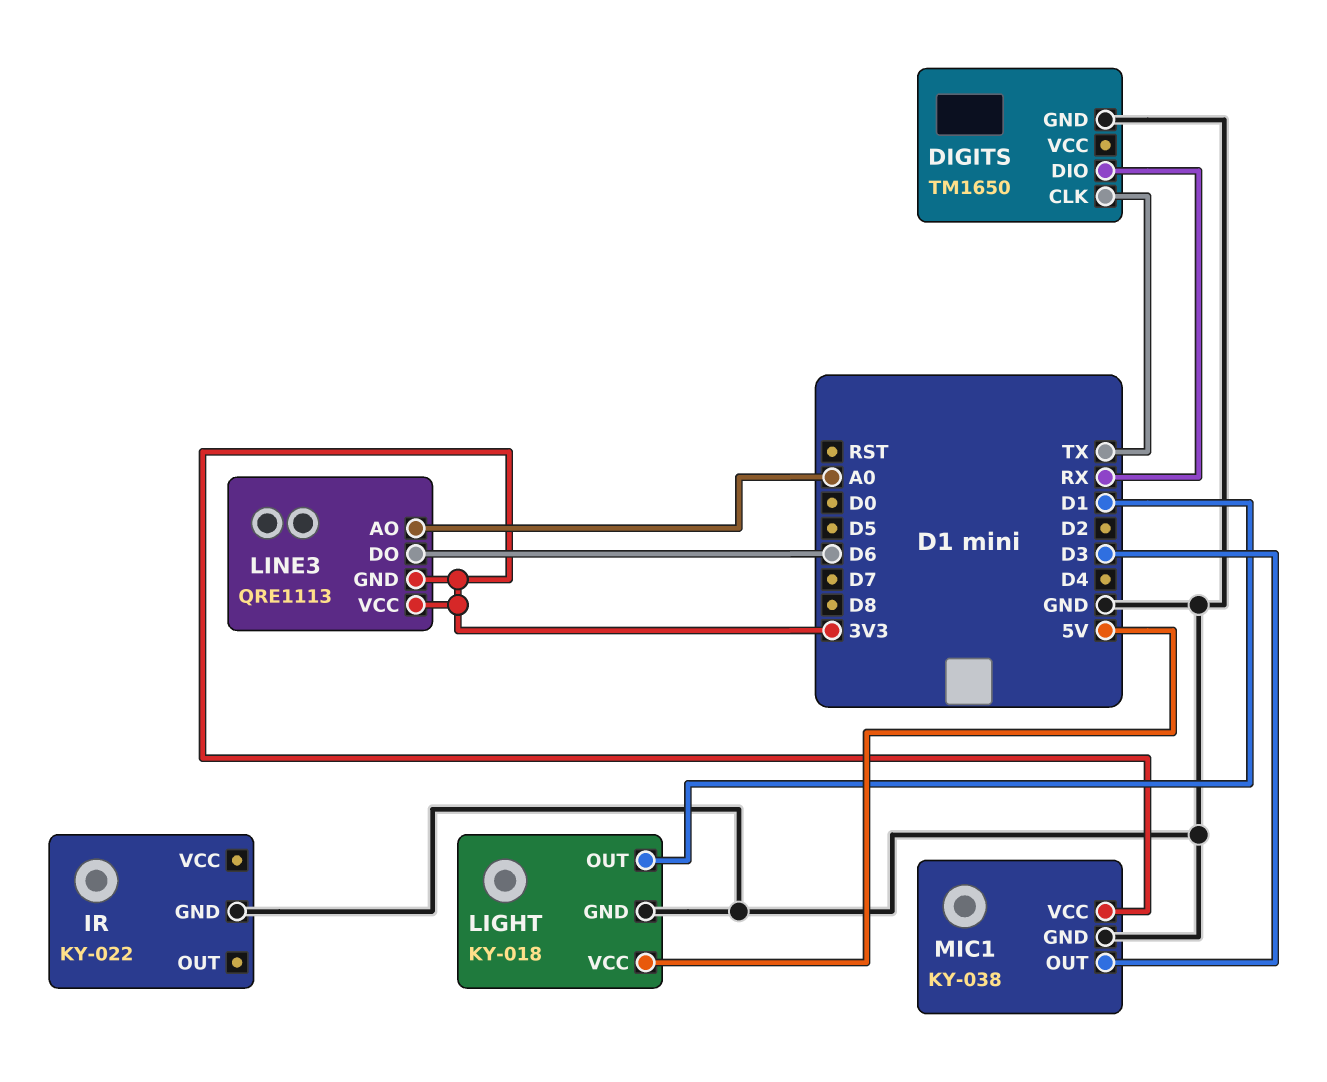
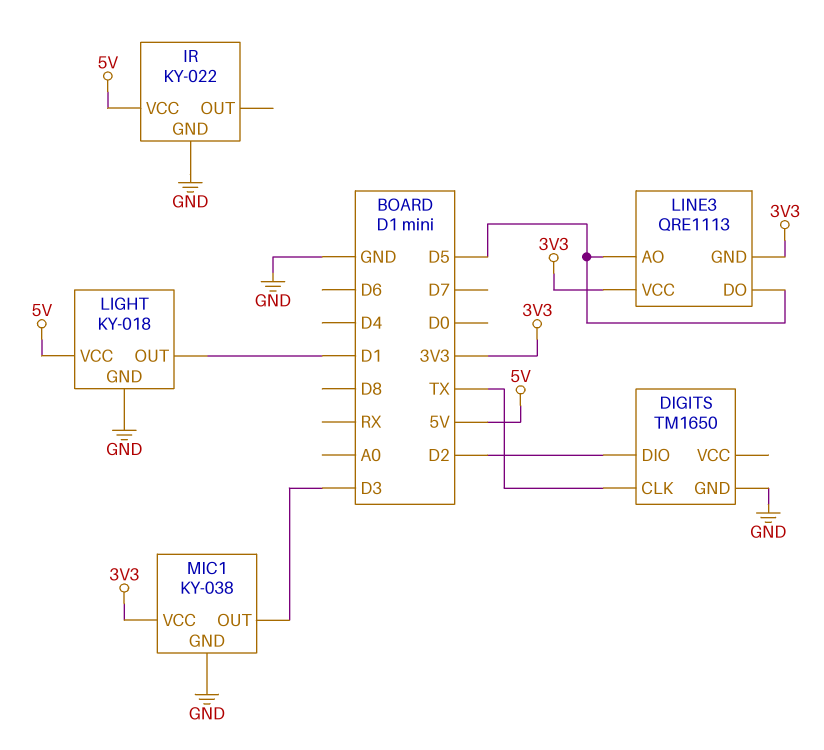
DIGITS pin DIO: RX -> D2
IR pin VCC: none -> 5V
LINE3 pin AO: A0 -> D5
LINE3 pin DO: D6 -> D5

